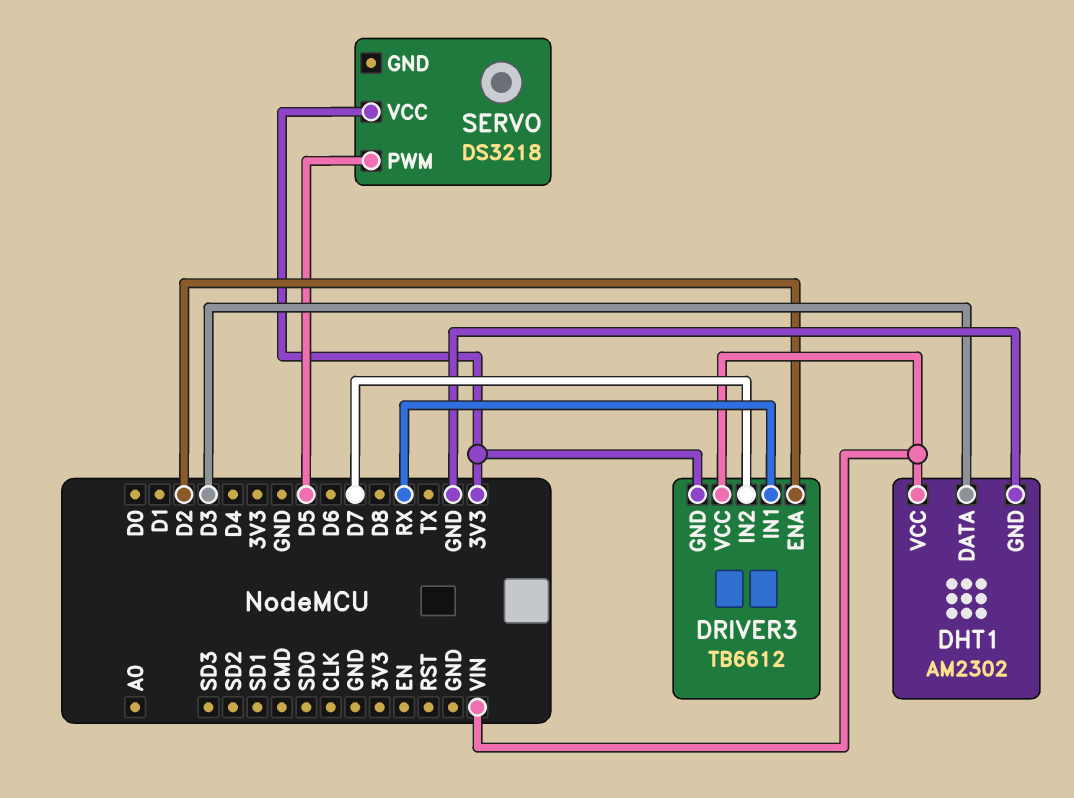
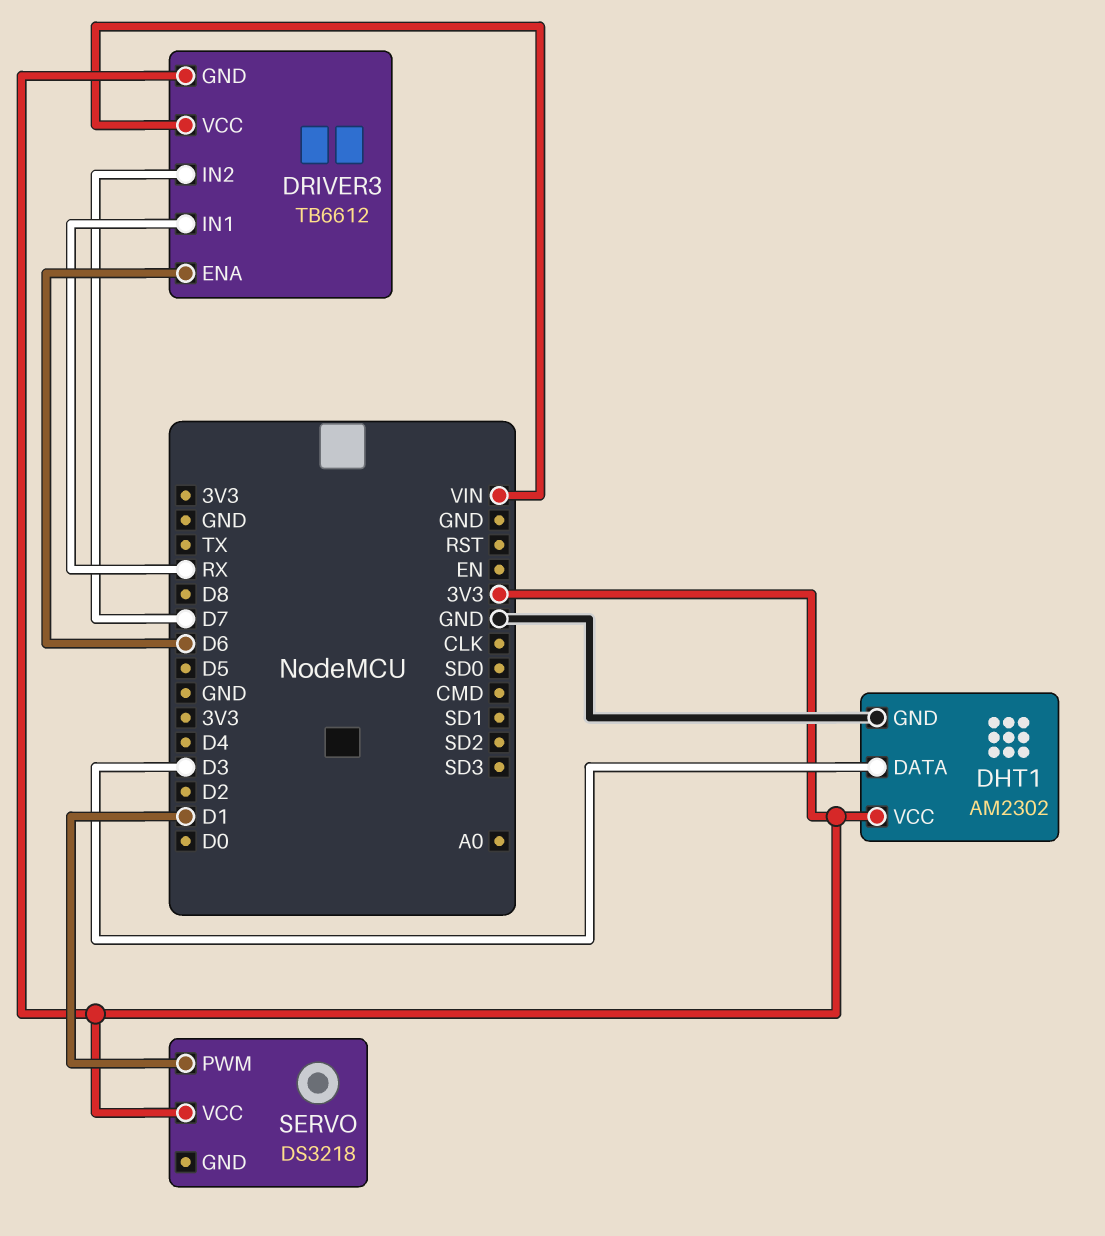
DHT1 pin VCC: VIN -> 3V3
DRIVER3 pin ENA: D2 -> D6
SERVO pin PWM: D5 -> D1

